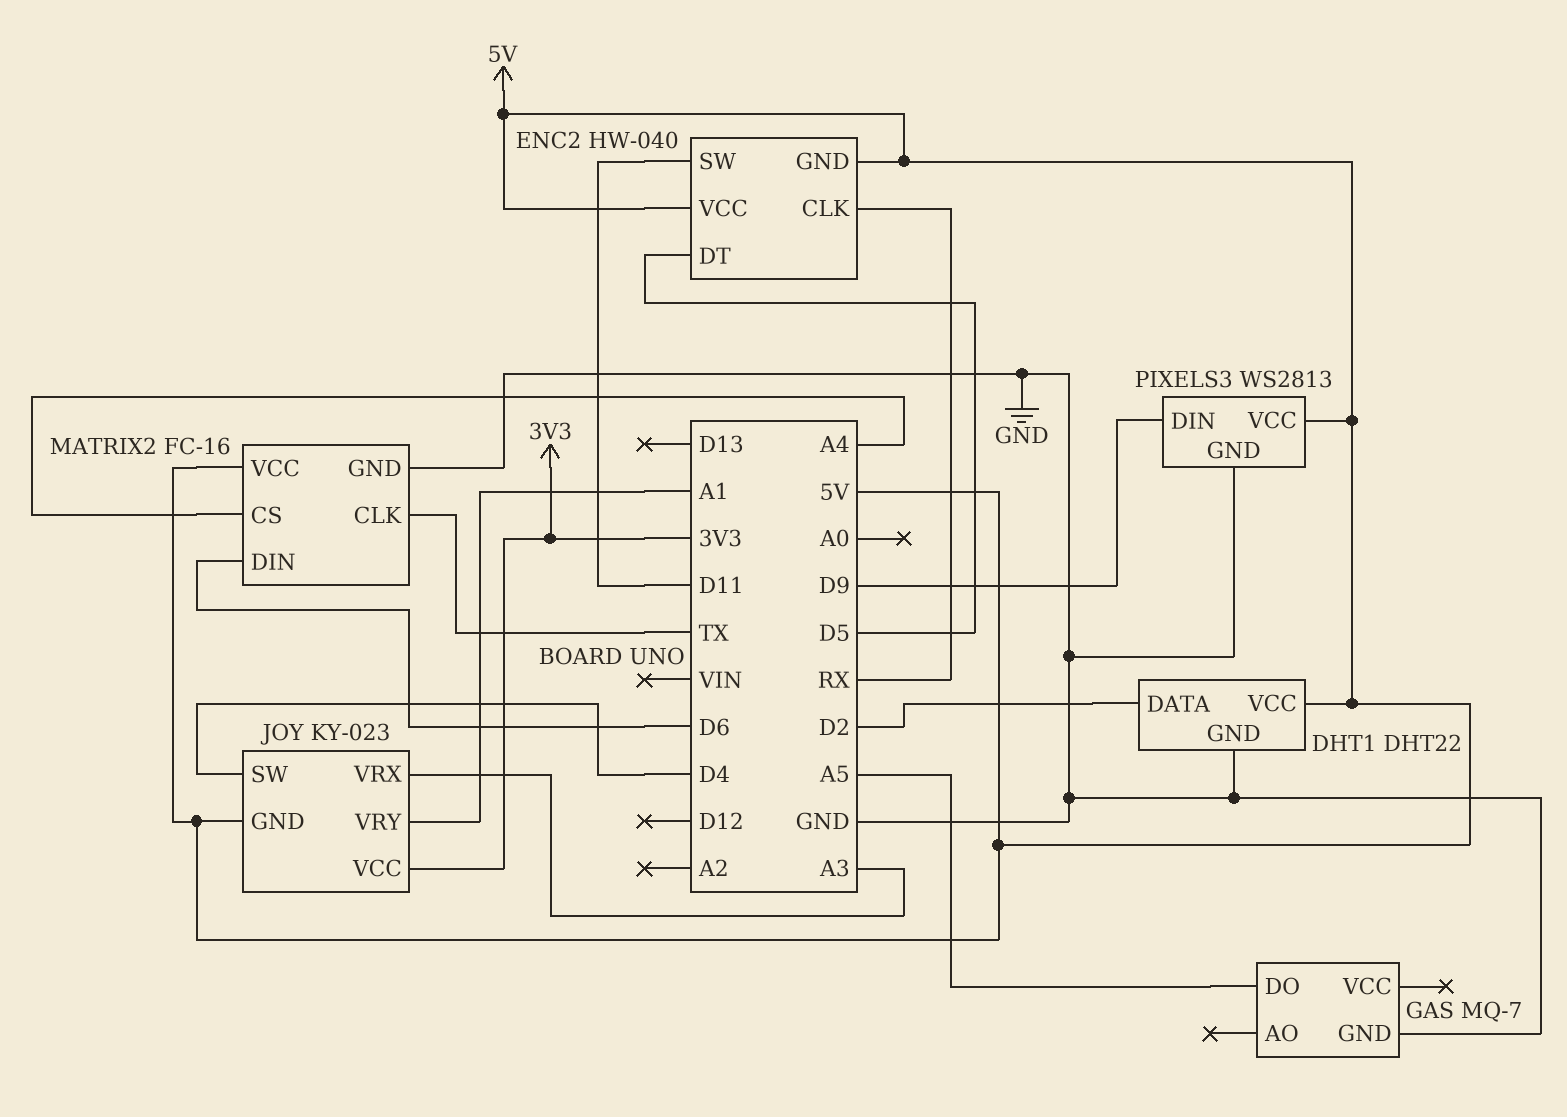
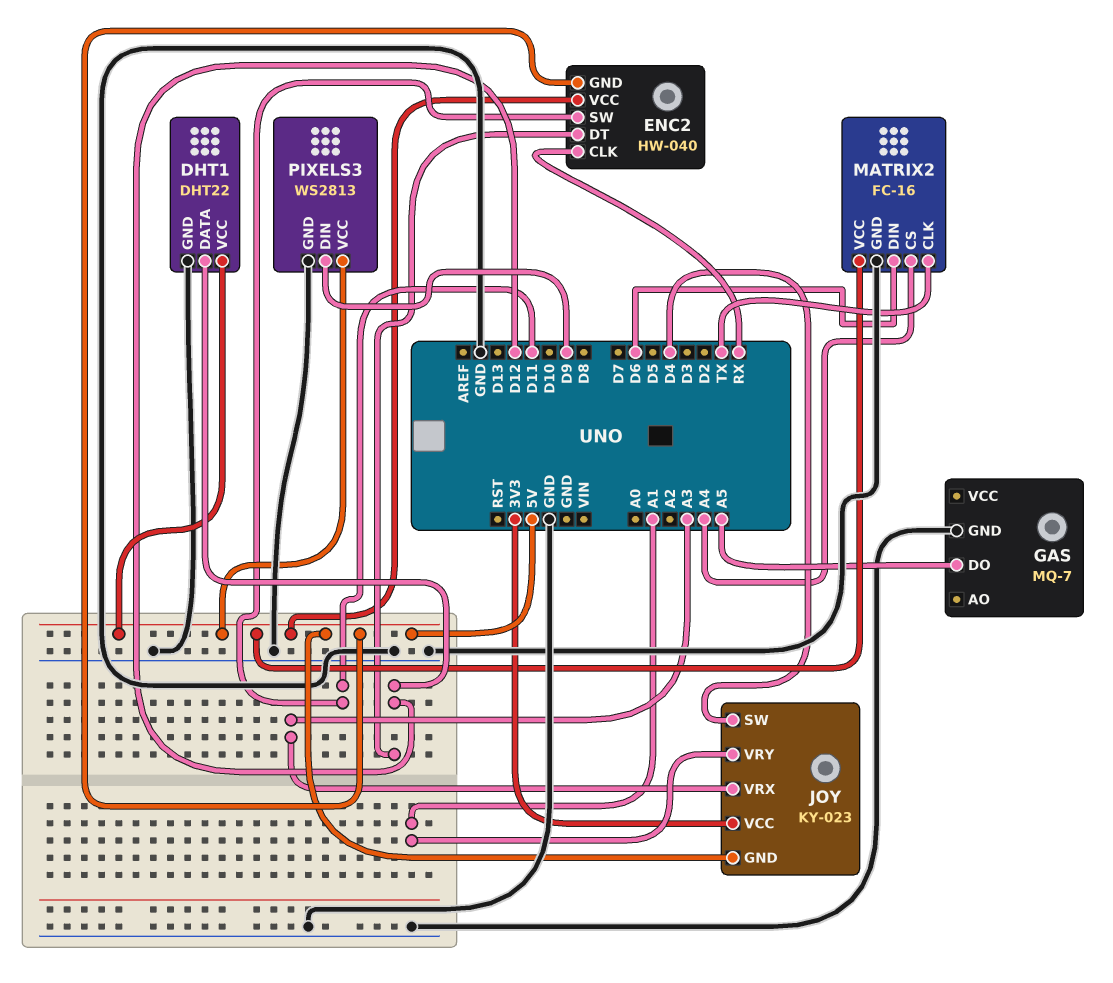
DHT1 pin DATA: D2 -> D12
ENC2 pin DT: D5 -> D12

